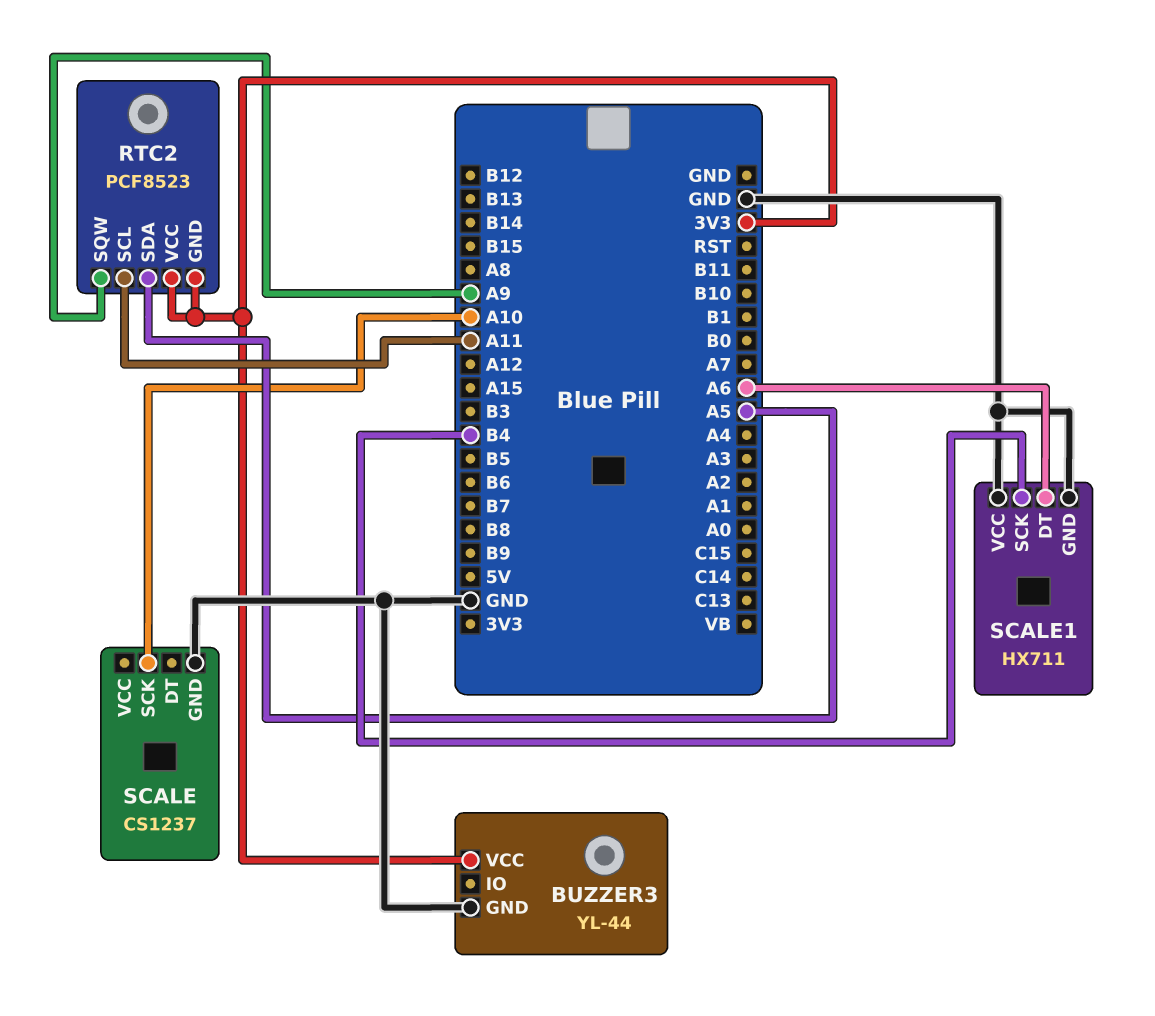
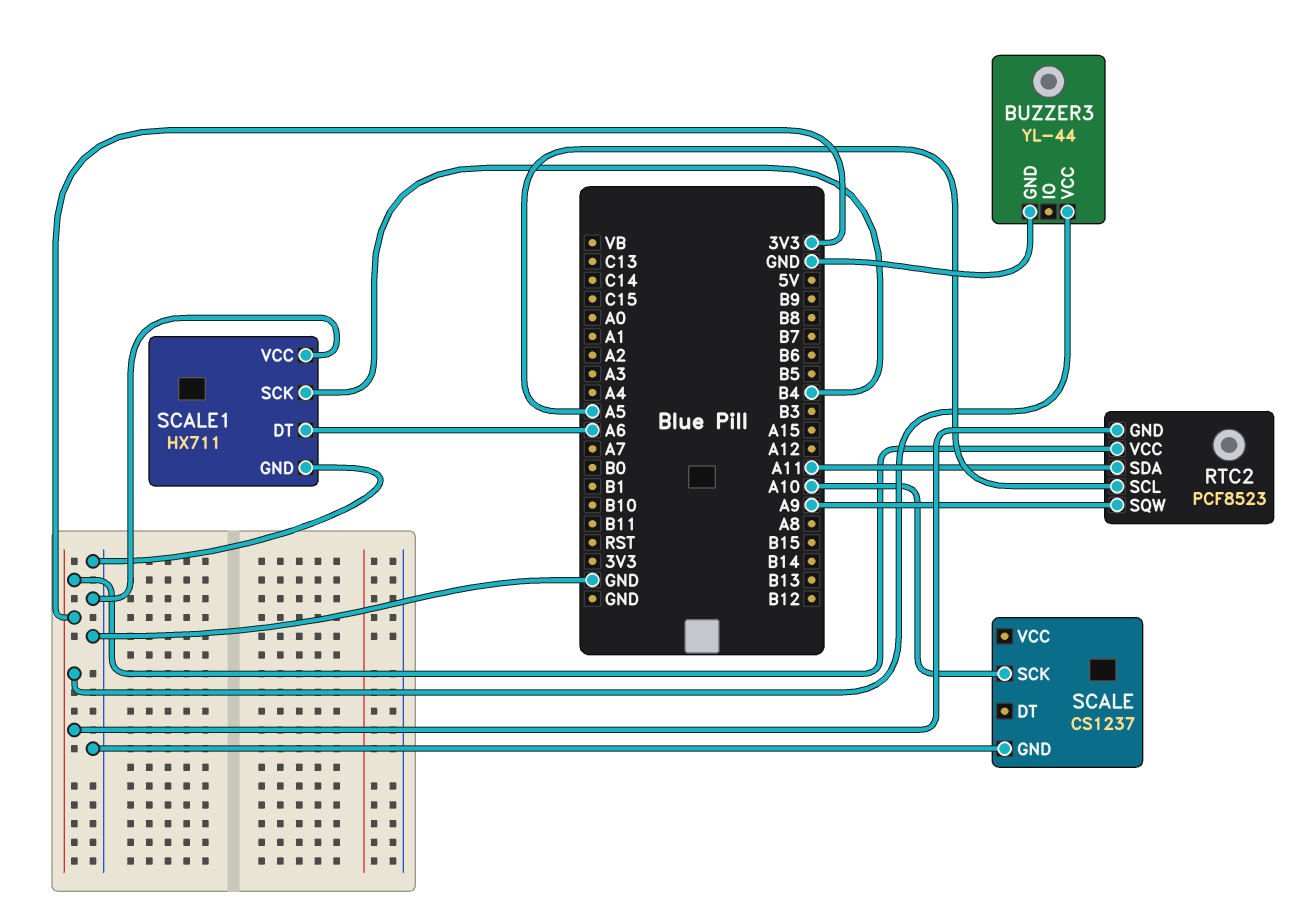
RTC2 pin SCL: A11 -> A5
RTC2 pin SDA: A5 -> A11

